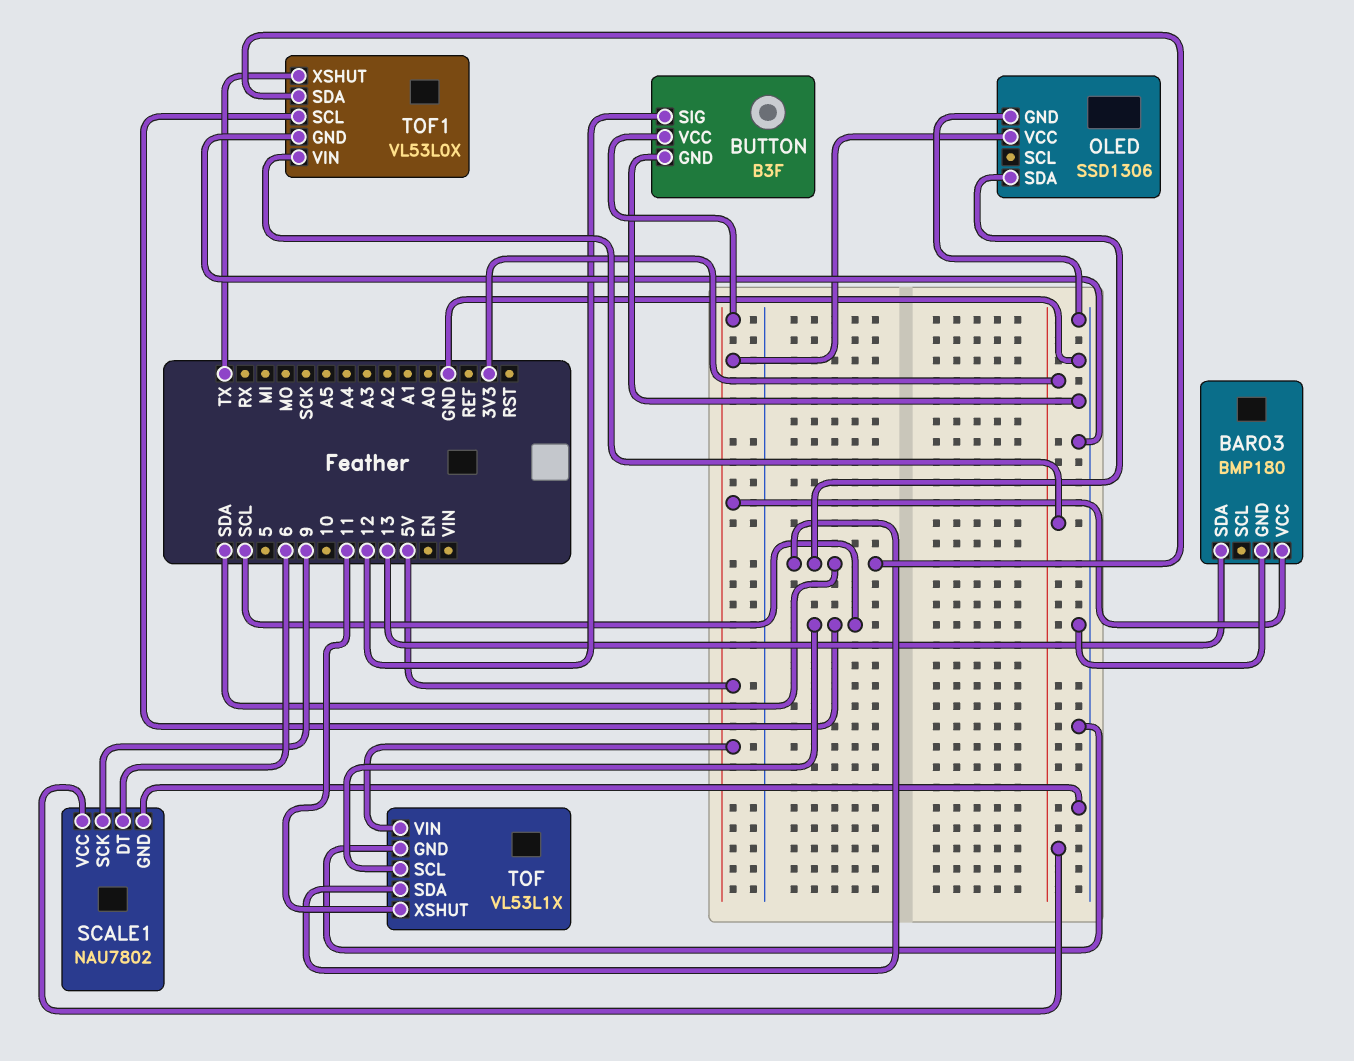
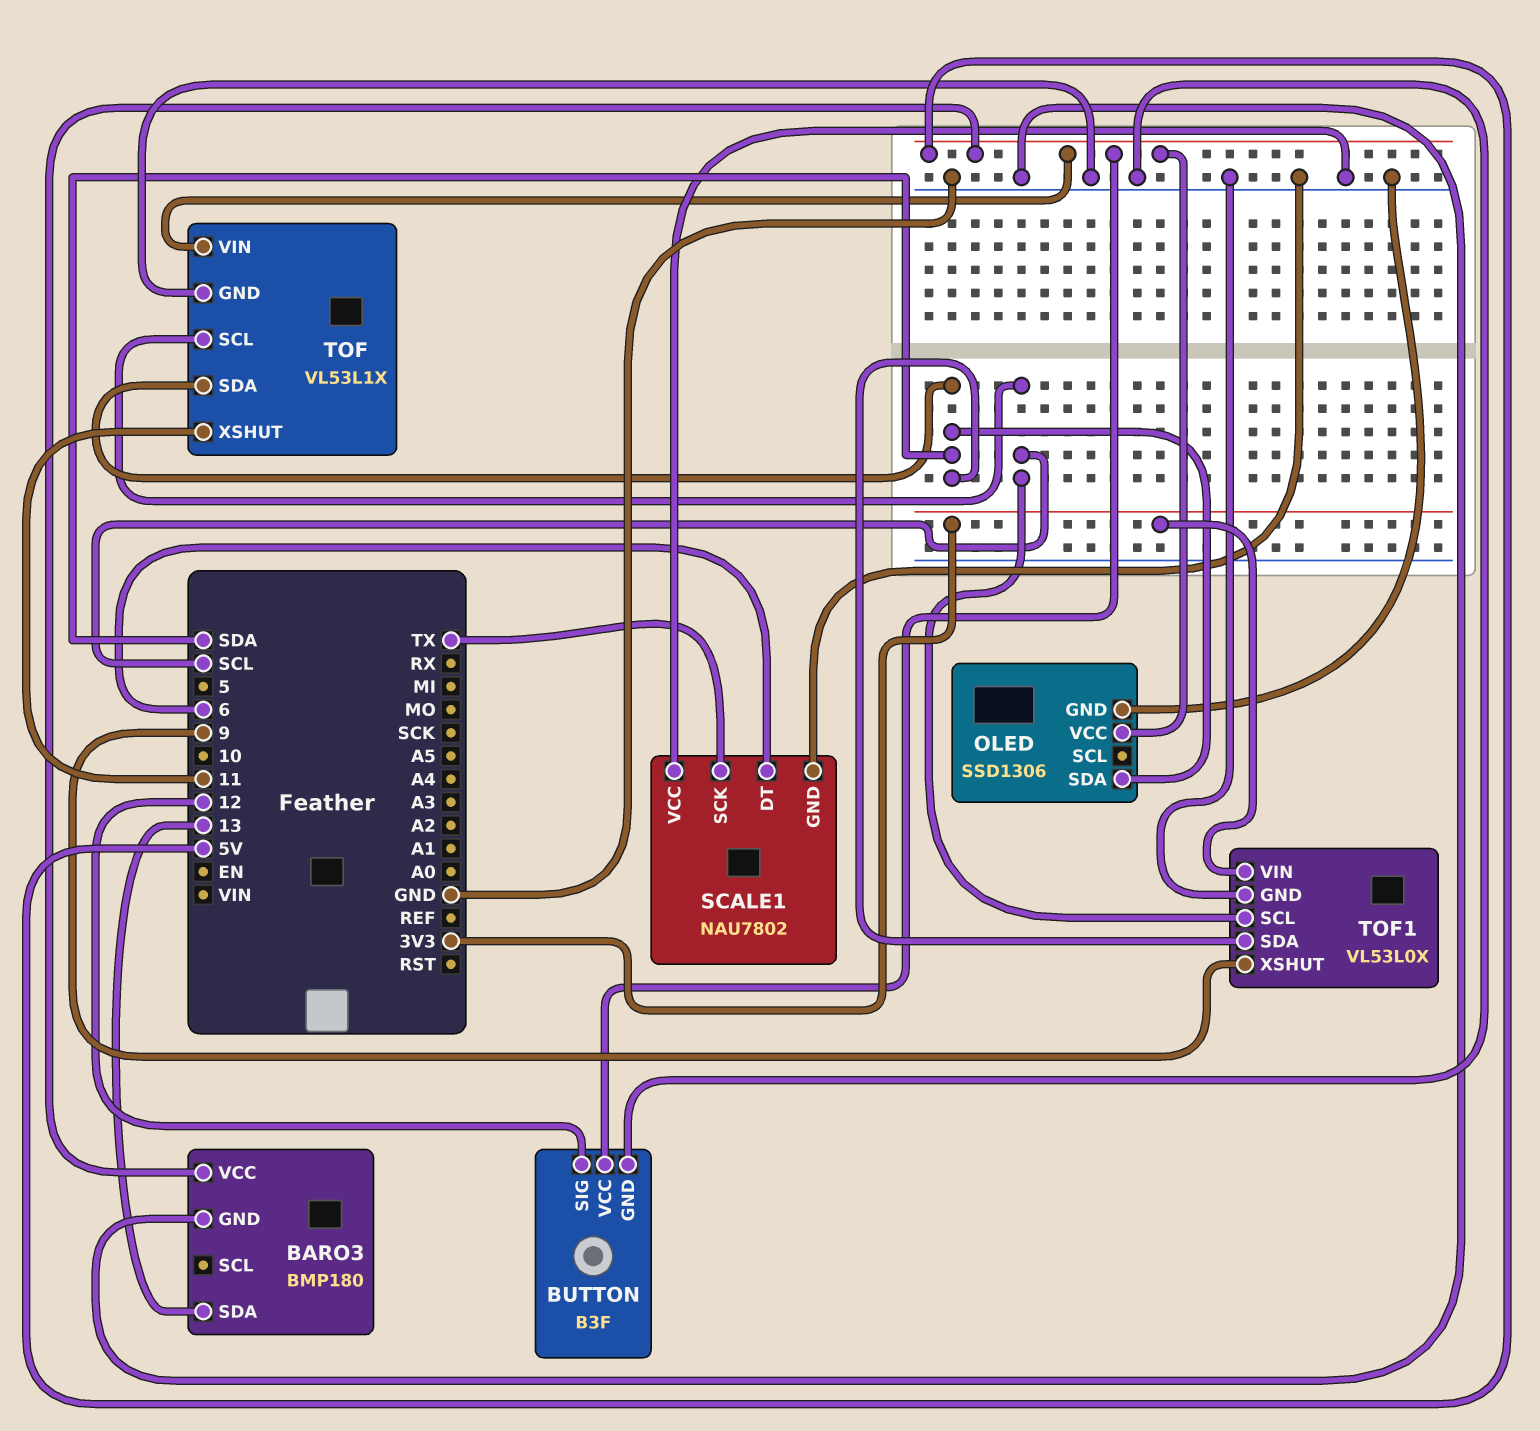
SCALE1 pin SCK: 9 -> TX
SCALE1 pin VCC: 3V3 -> GND
TOF1 pin XSHUT: TX -> 9

